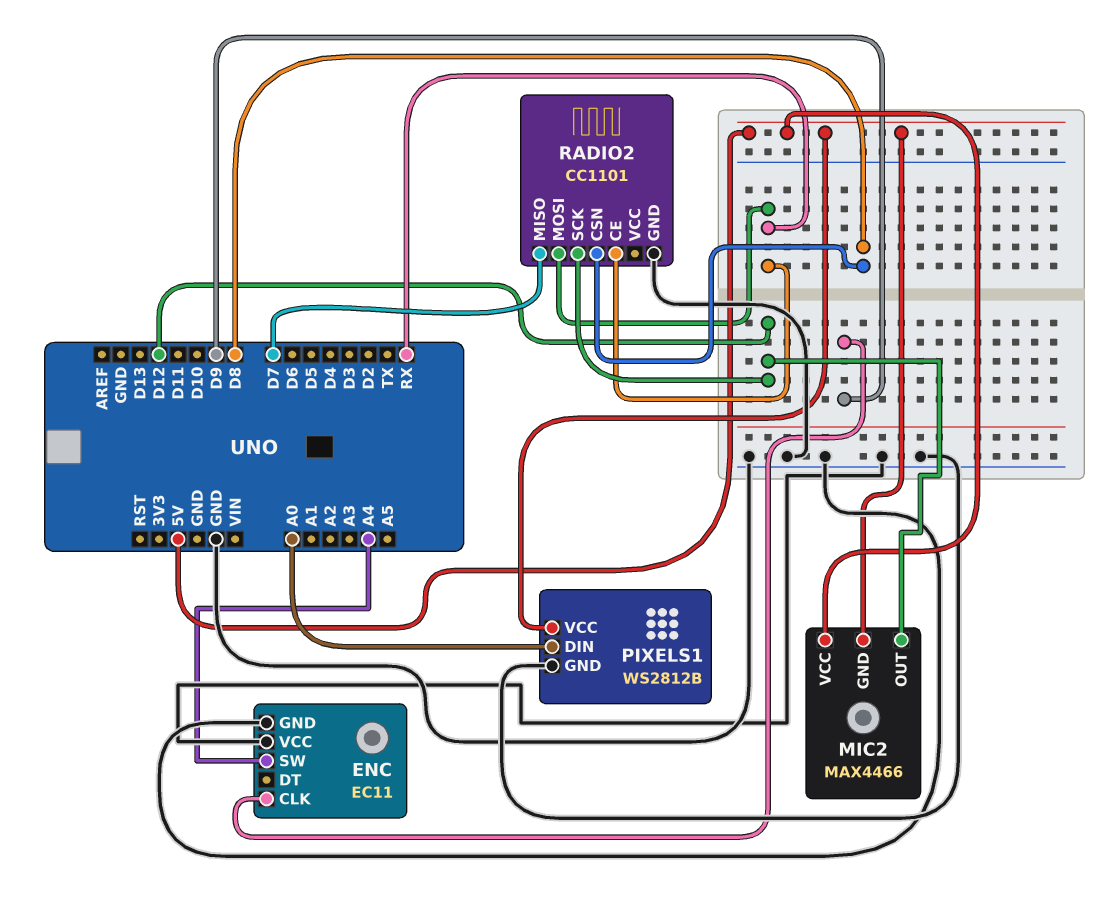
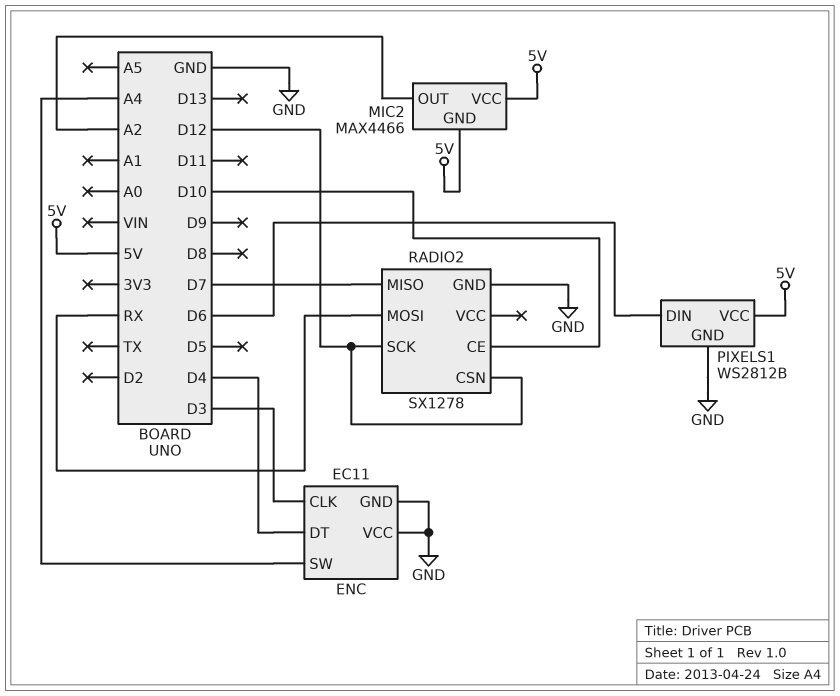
ENC pin CLK: D9 -> D3
ENC pin DT: none -> D4
MIC2 pin OUT: D12 -> A2
PIXELS1 pin DIN: A0 -> D6
RADIO2: CC1101 -> SX1278
RADIO2 pin CE: RX -> D10
RADIO2 pin CSN: D8 -> D12

